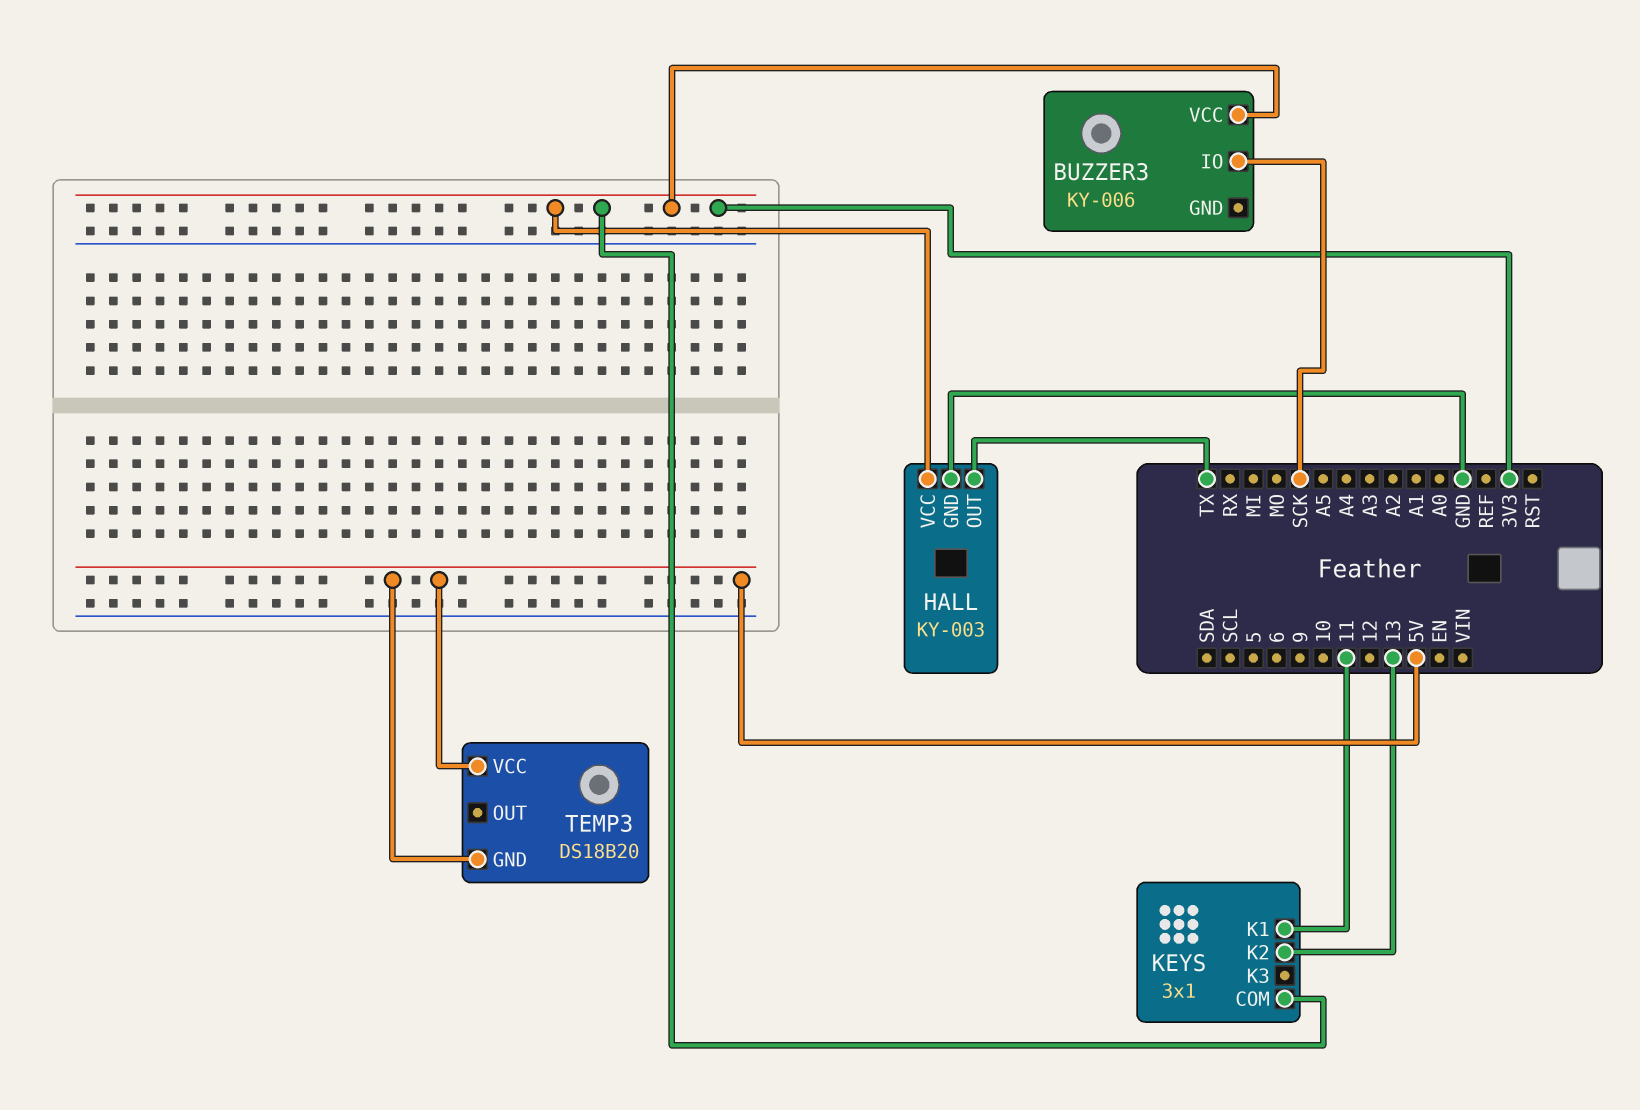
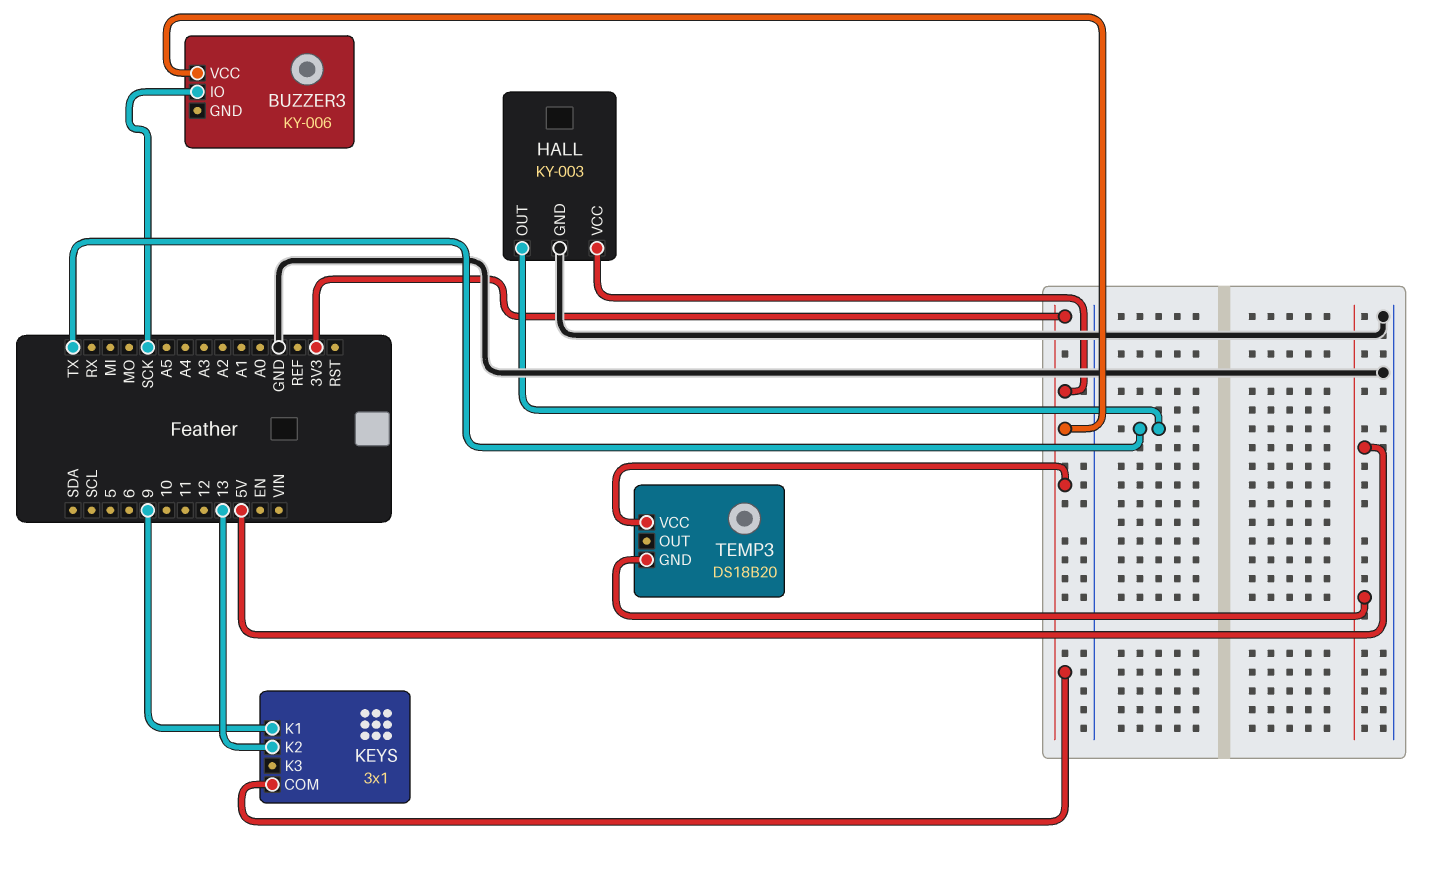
KEYS pin K1: 11 -> 9
TEMP3 pin VCC: 5V -> 3V3

